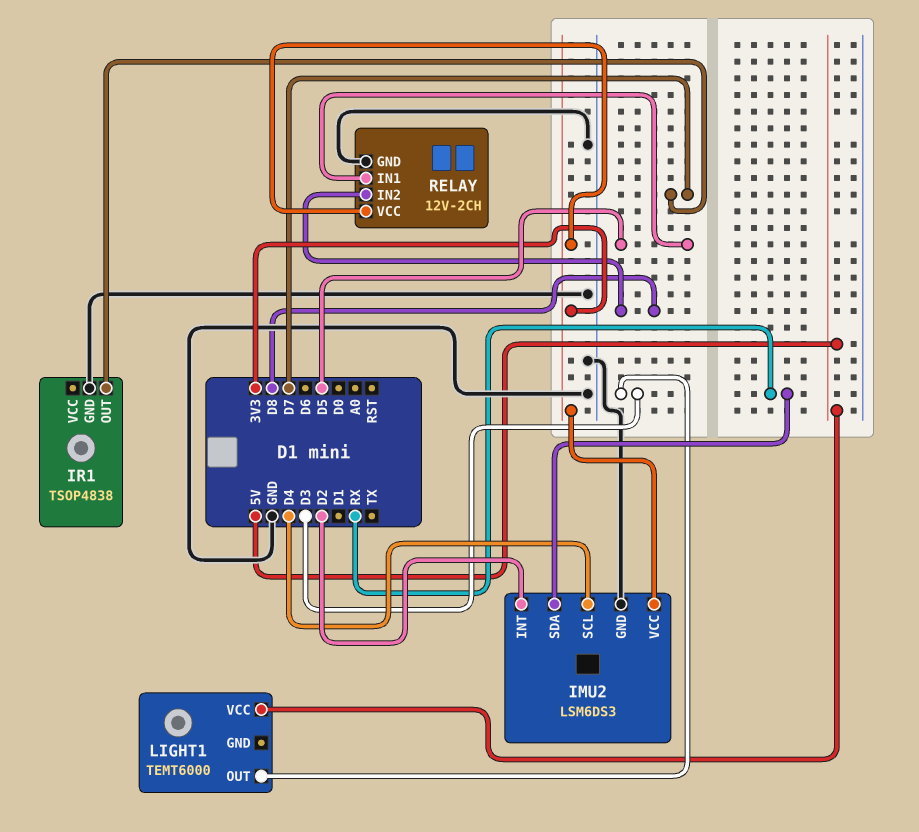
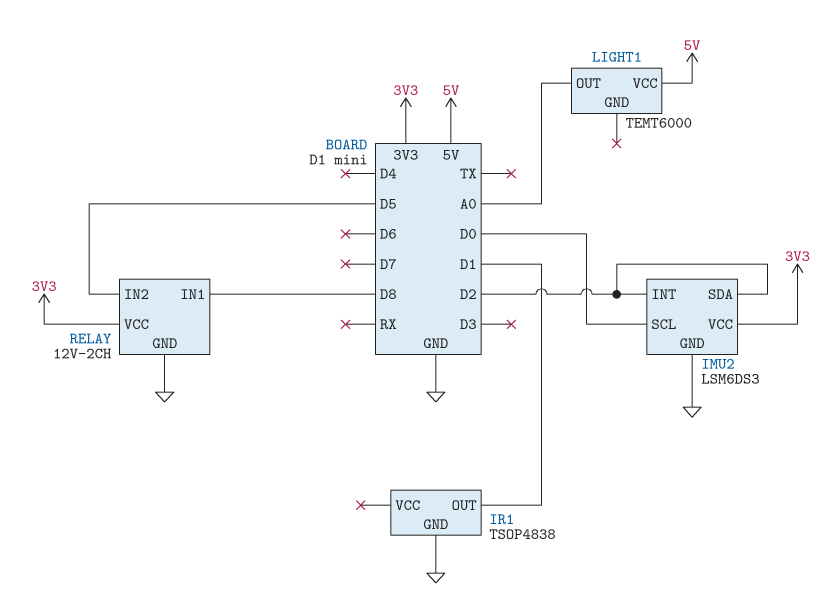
IMU2 pin SCL: D4 -> D0
IMU2 pin SDA: RX -> D2
IR1 pin OUT: D7 -> D1
LIGHT1 pin OUT: D3 -> A0
RELAY pin IN1: D5 -> D8
RELAY pin IN2: D8 -> D5

